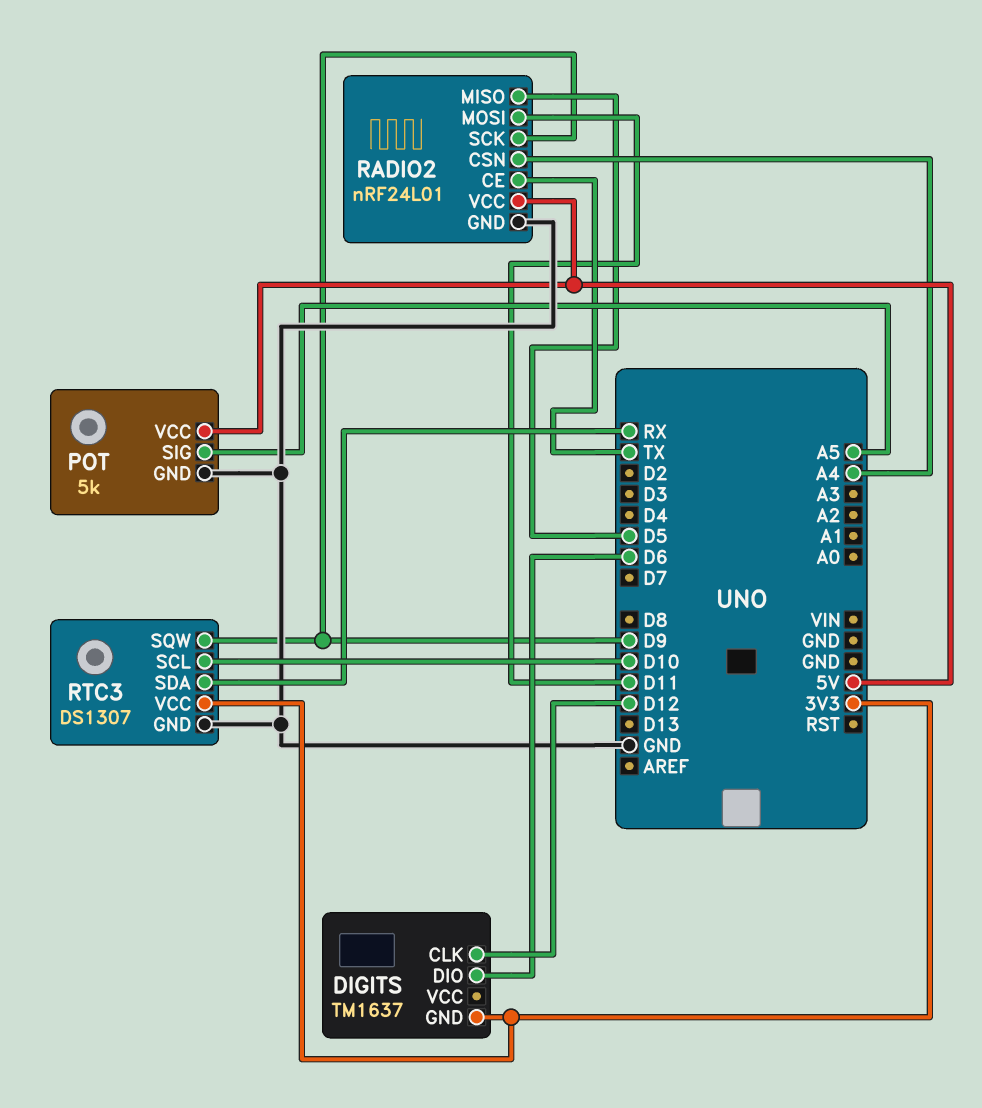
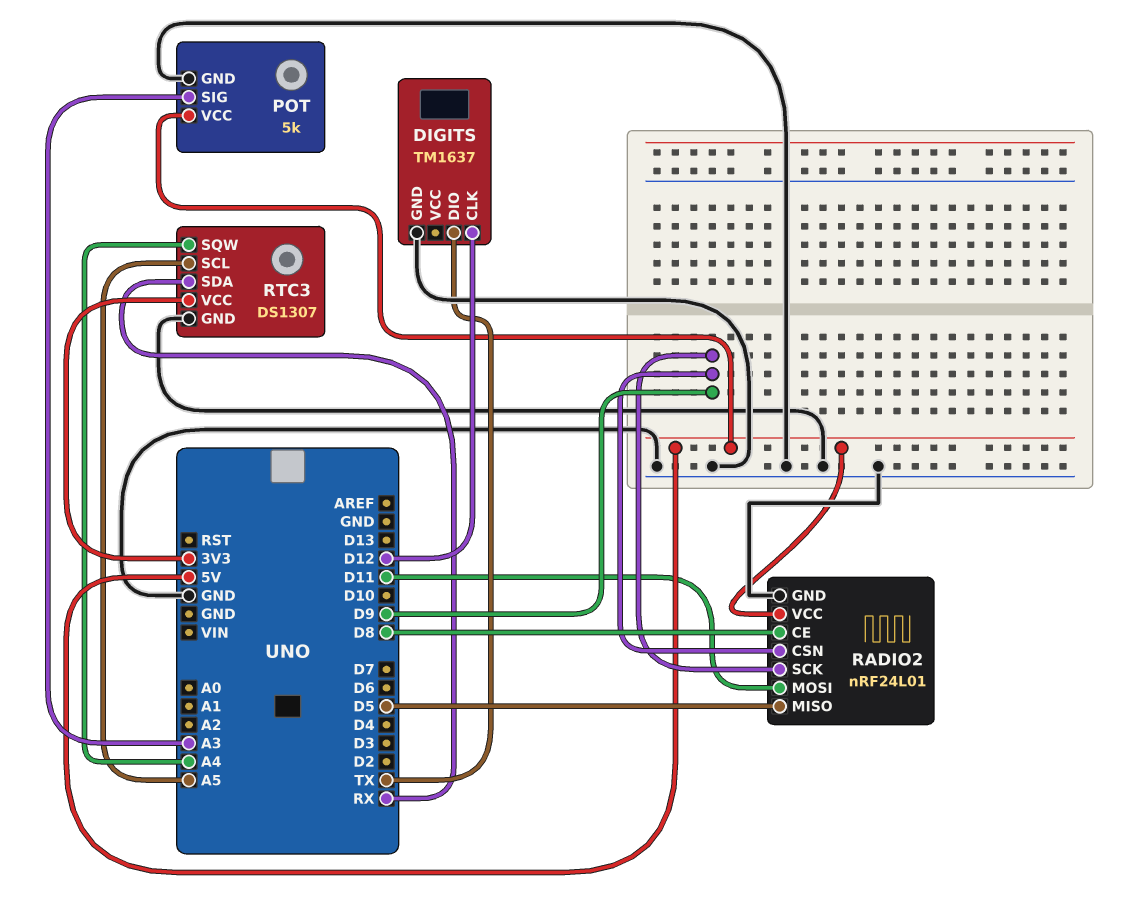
DIGITS pin DIO: D6 -> TX
DIGITS pin GND: 3V3 -> GND
POT pin SIG: A5 -> A3
RADIO2 pin CE: TX -> D8
RADIO2 pin CSN: A4 -> D9
RTC3 pin SCL: D10 -> A5
RTC3 pin SQW: D9 -> A4

